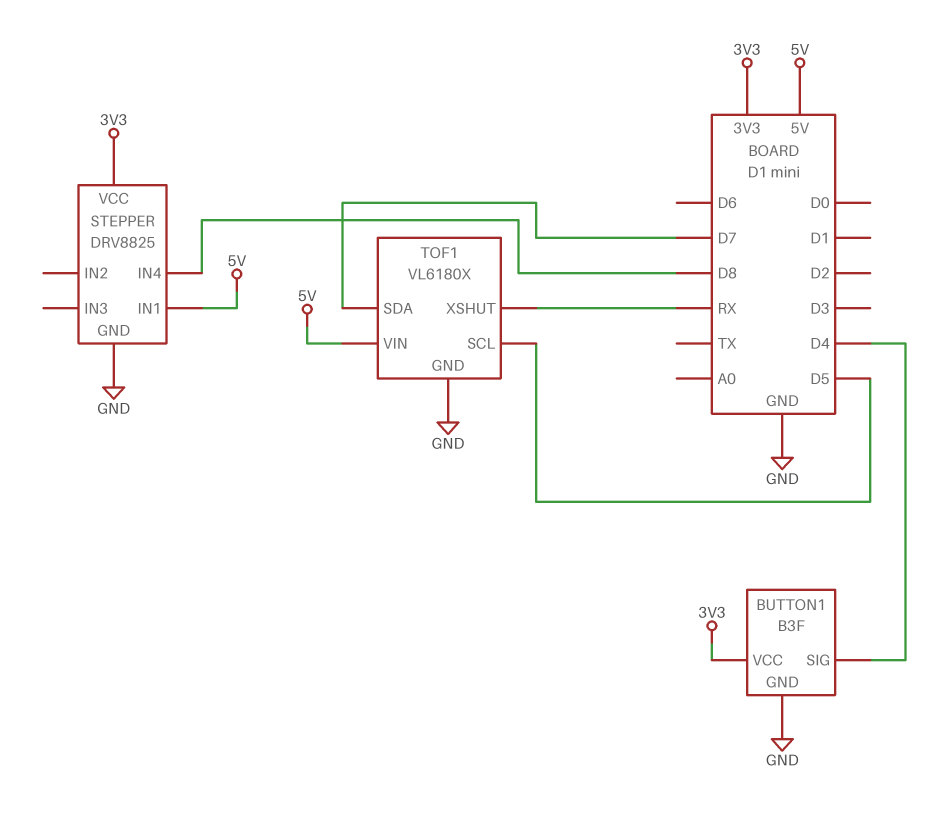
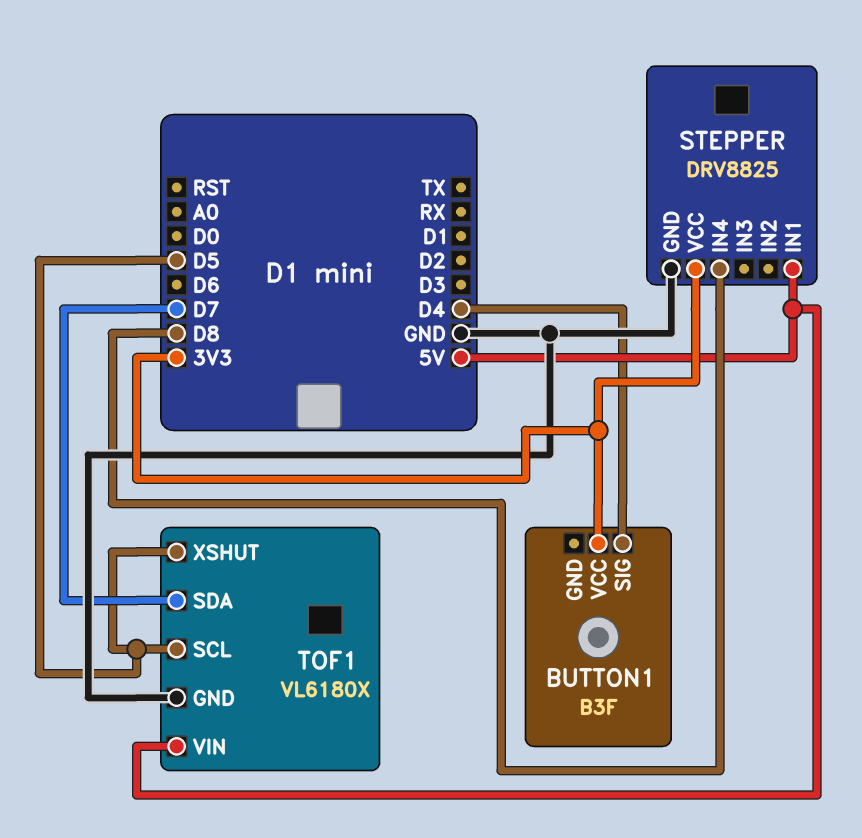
BUTTON1 pin GND: GND -> none
TOF1 pin XSHUT: RX -> D5

